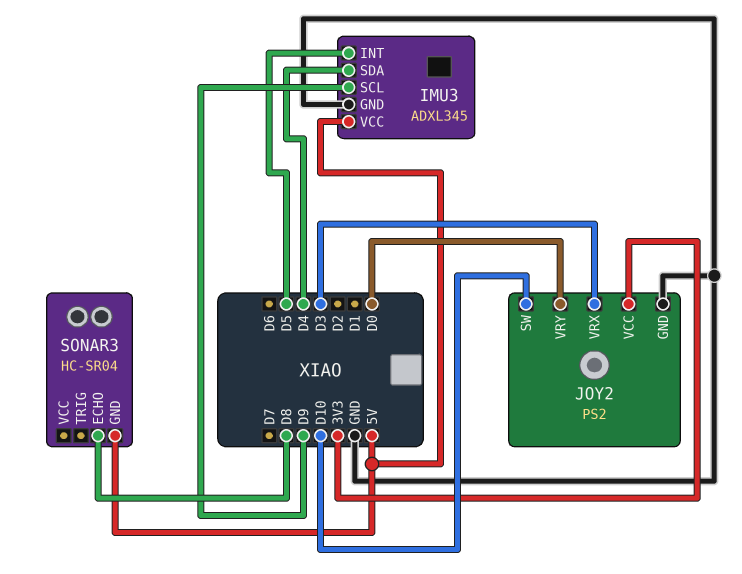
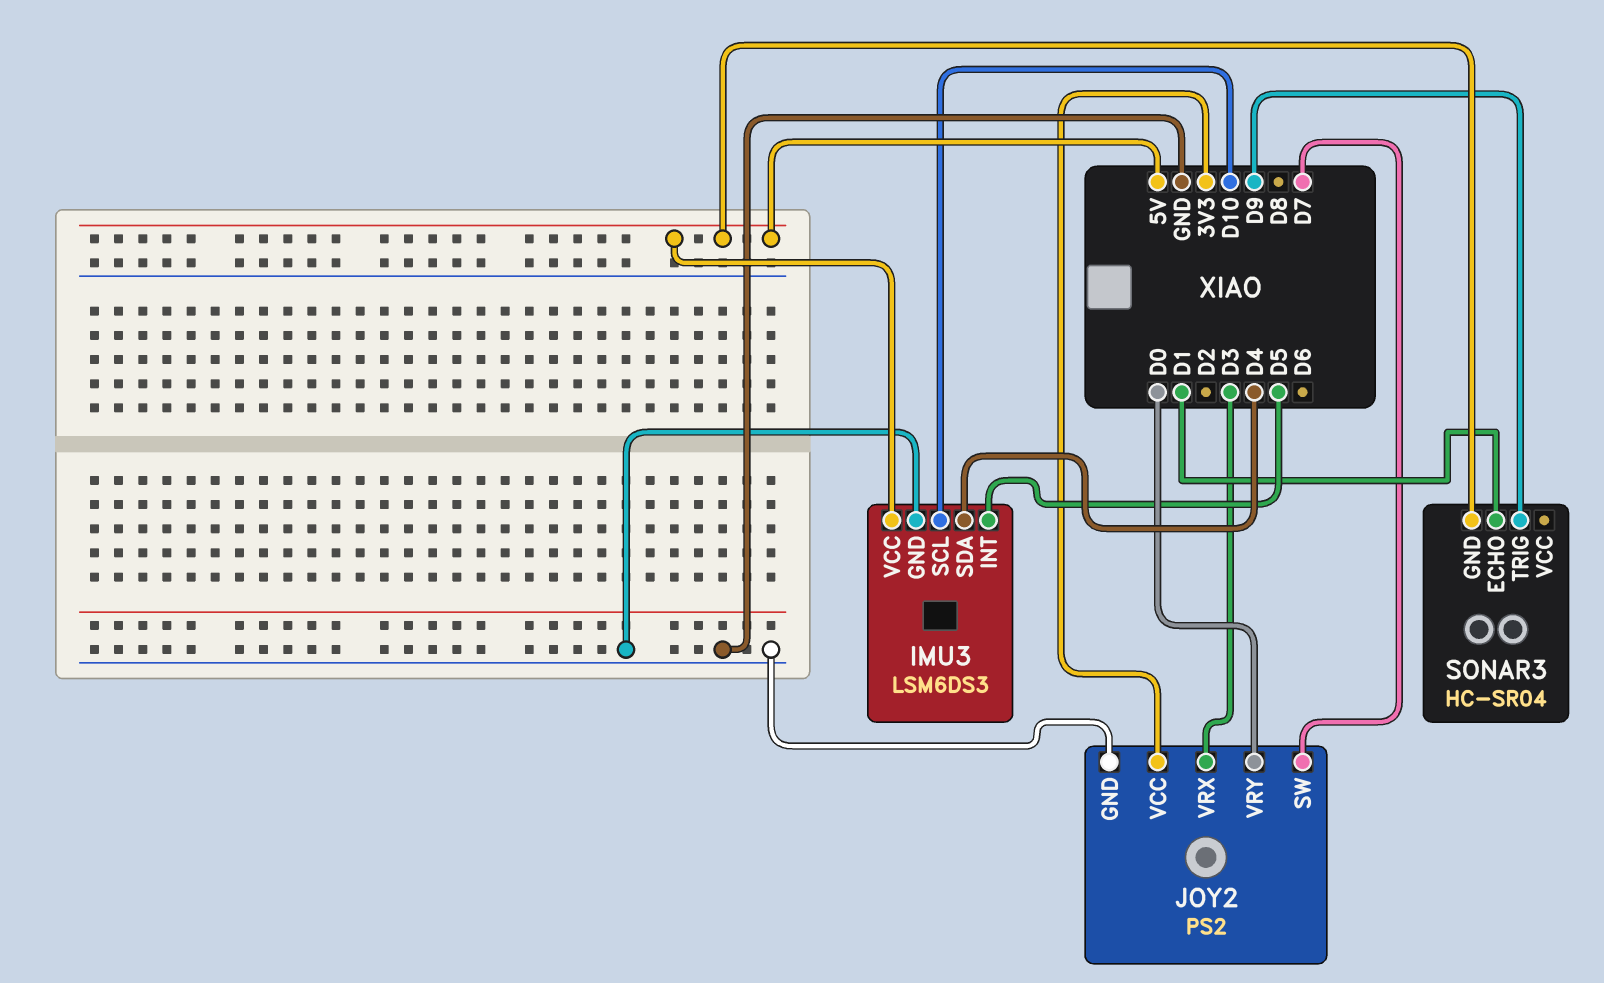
IMU3: ADXL345 -> LSM6DS3
IMU3 pin SCL: D9 -> D10
JOY2 pin SW: D10 -> D7
SONAR3 pin ECHO: D8 -> D1
SONAR3 pin TRIG: none -> D9

